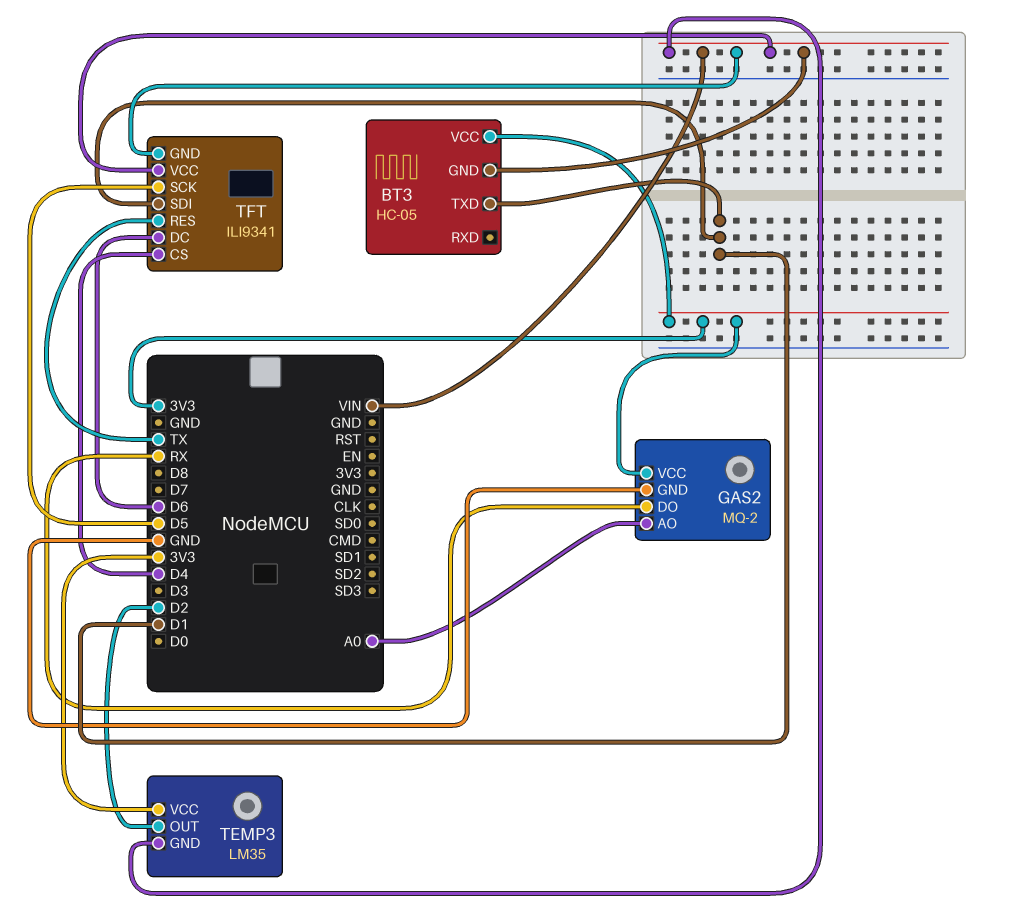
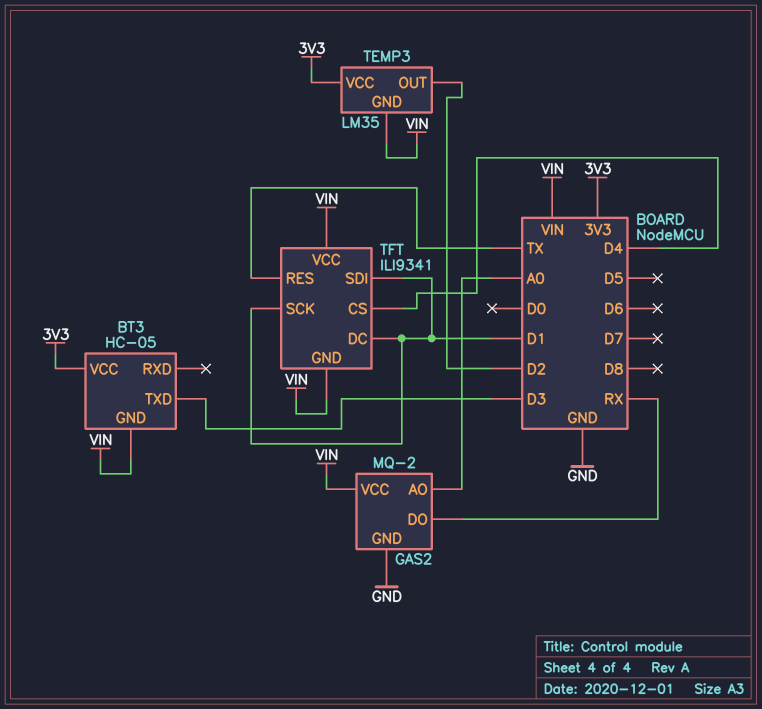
BT3 pin TXD: D1 -> D3
GAS2 pin VCC: 3V3 -> VIN
TFT pin DC: D6 -> D1
TFT pin SCK: D5 -> D1

